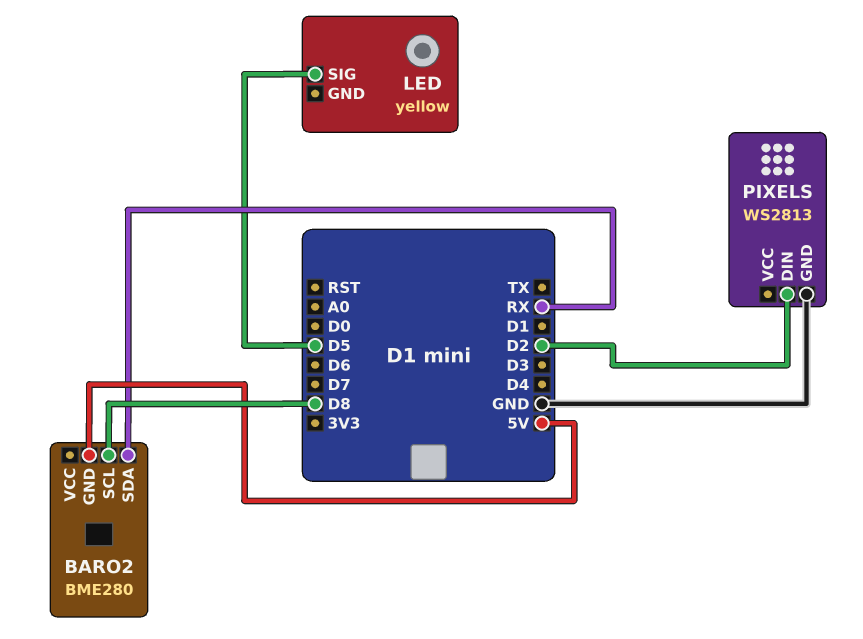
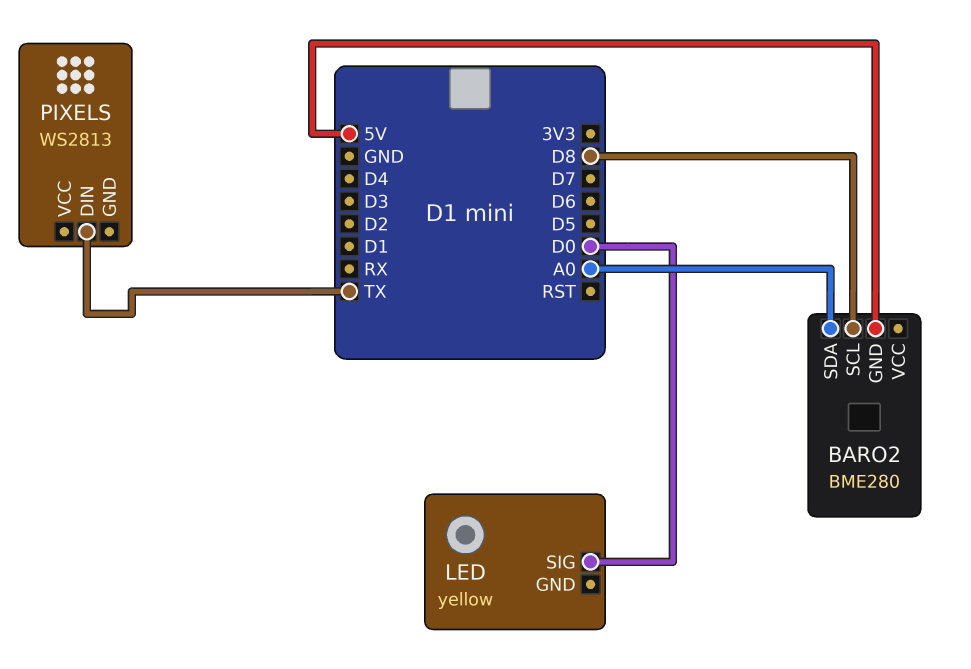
BARO2 pin SDA: RX -> A0
LED pin SIG: D5 -> D0
PIXELS pin DIN: D2 -> TX
PIXELS pin GND: GND -> none

